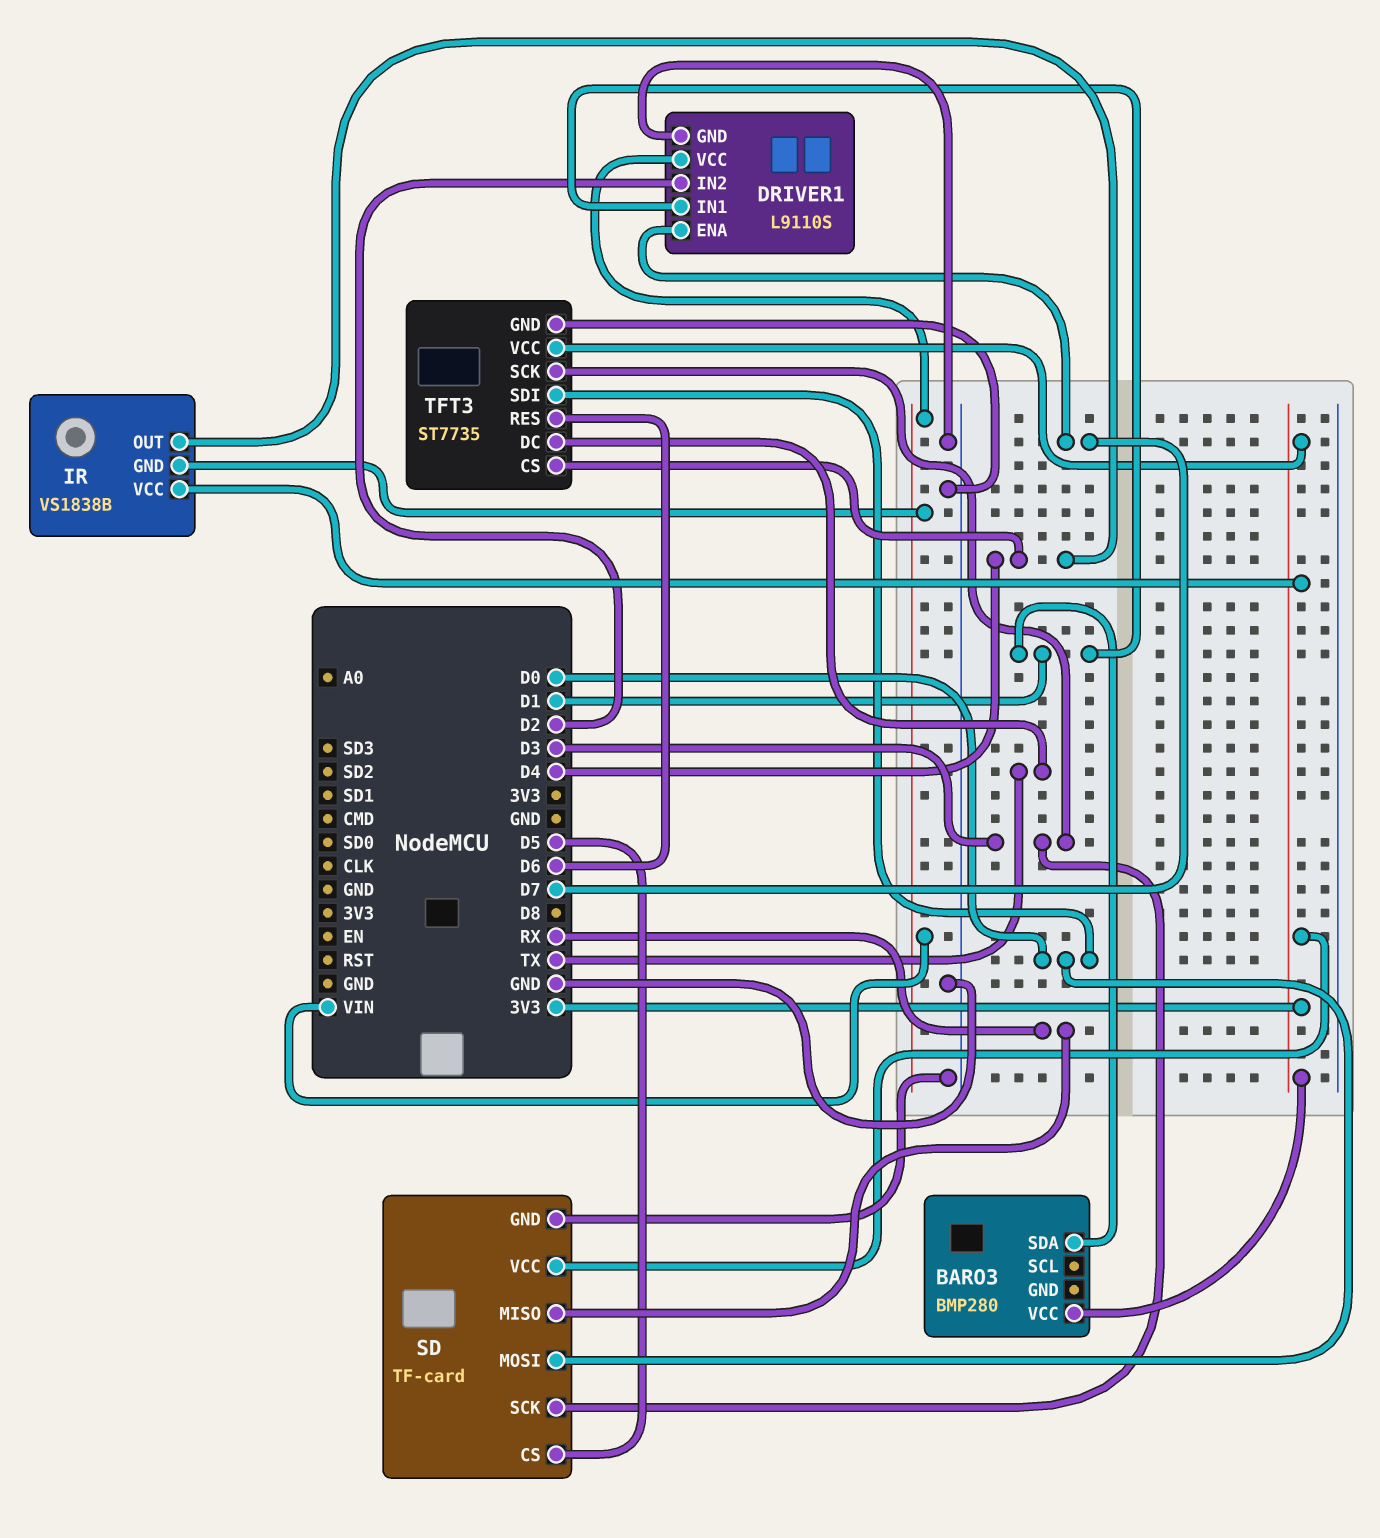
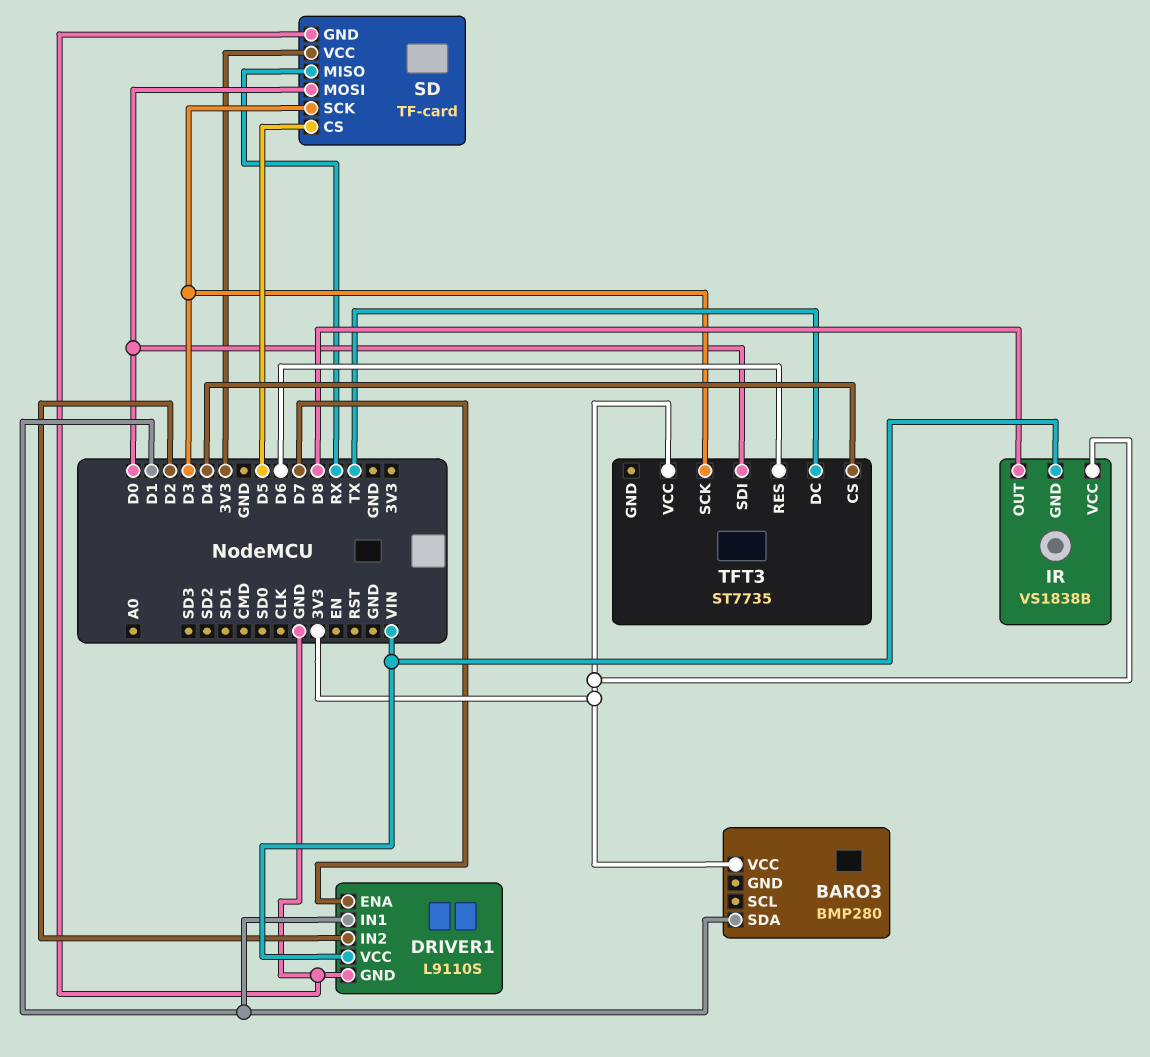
IR pin OUT: D4 -> D8
TFT3 pin GND: GND -> none

